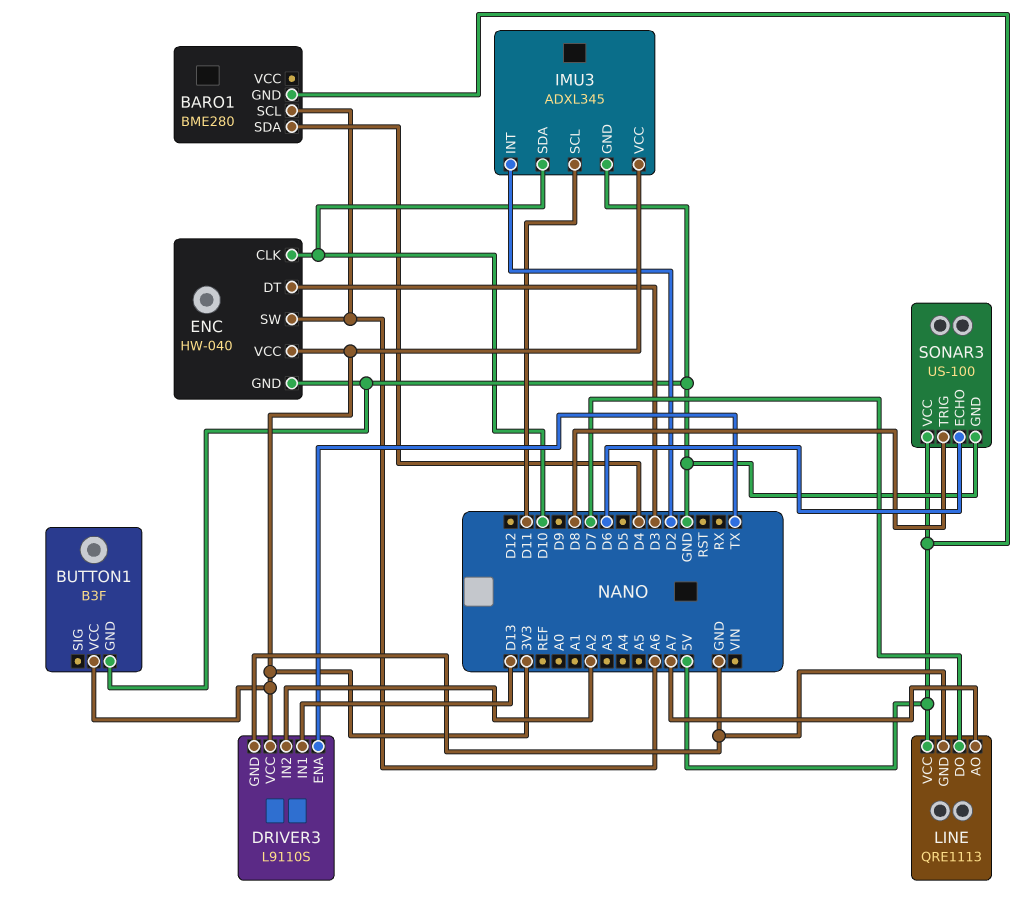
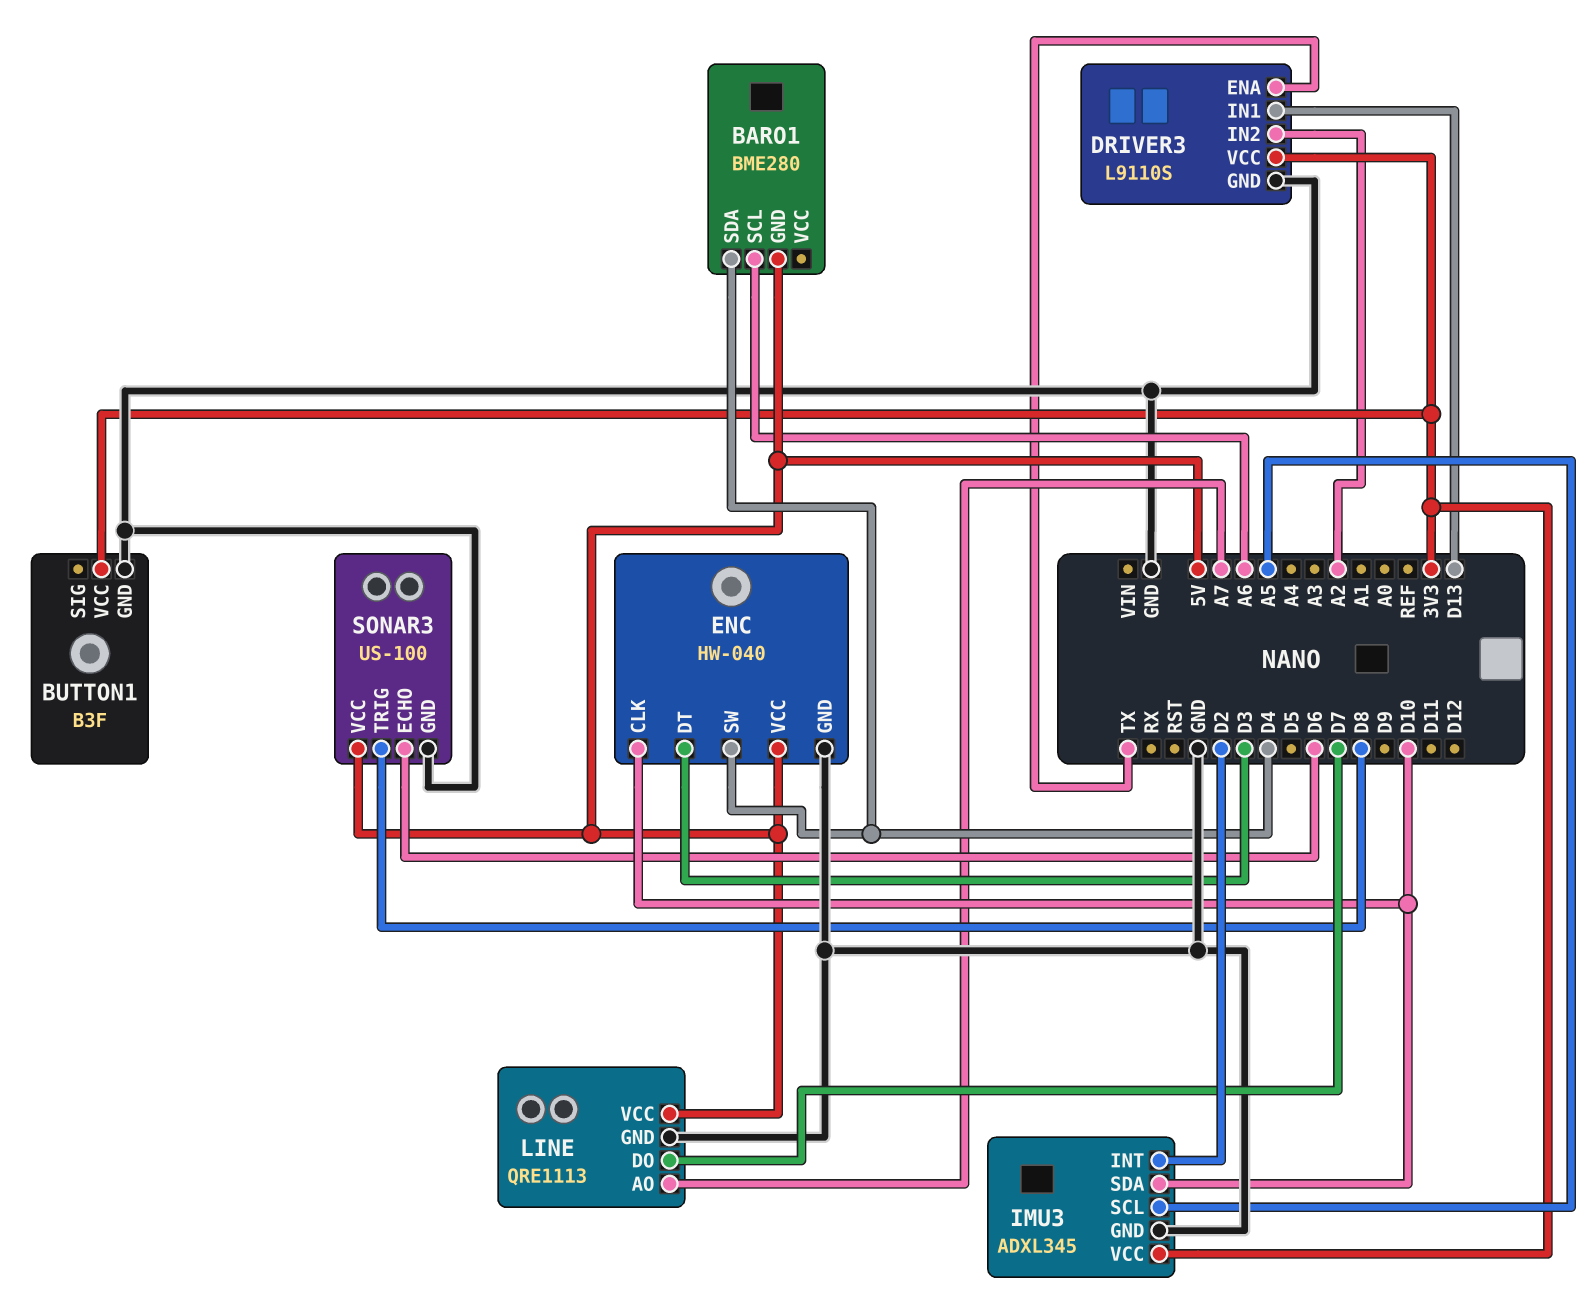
ENC pin SW: A6 -> D4
ENC pin VCC: 3V3 -> 5V
IMU3 pin SCL: D11 -> A5

